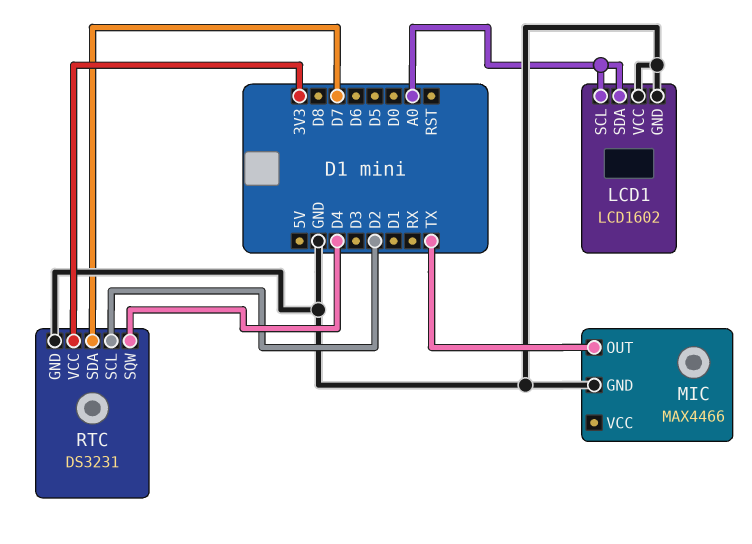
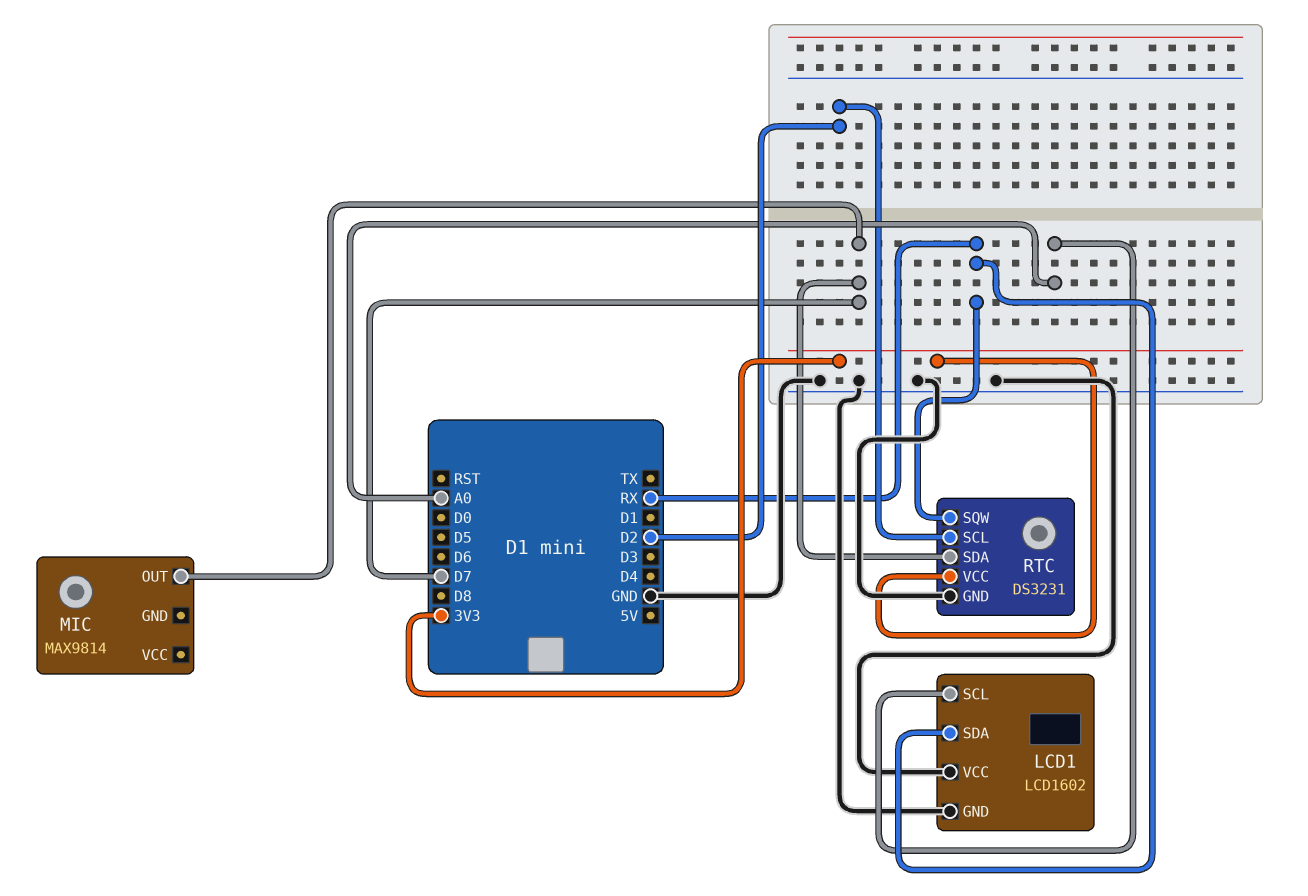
LCD1 pin SDA: A0 -> RX
MIC: MAX4466 -> MAX9814
MIC pin GND: GND -> none
MIC pin OUT: TX -> D7
RTC pin SQW: D4 -> RX

